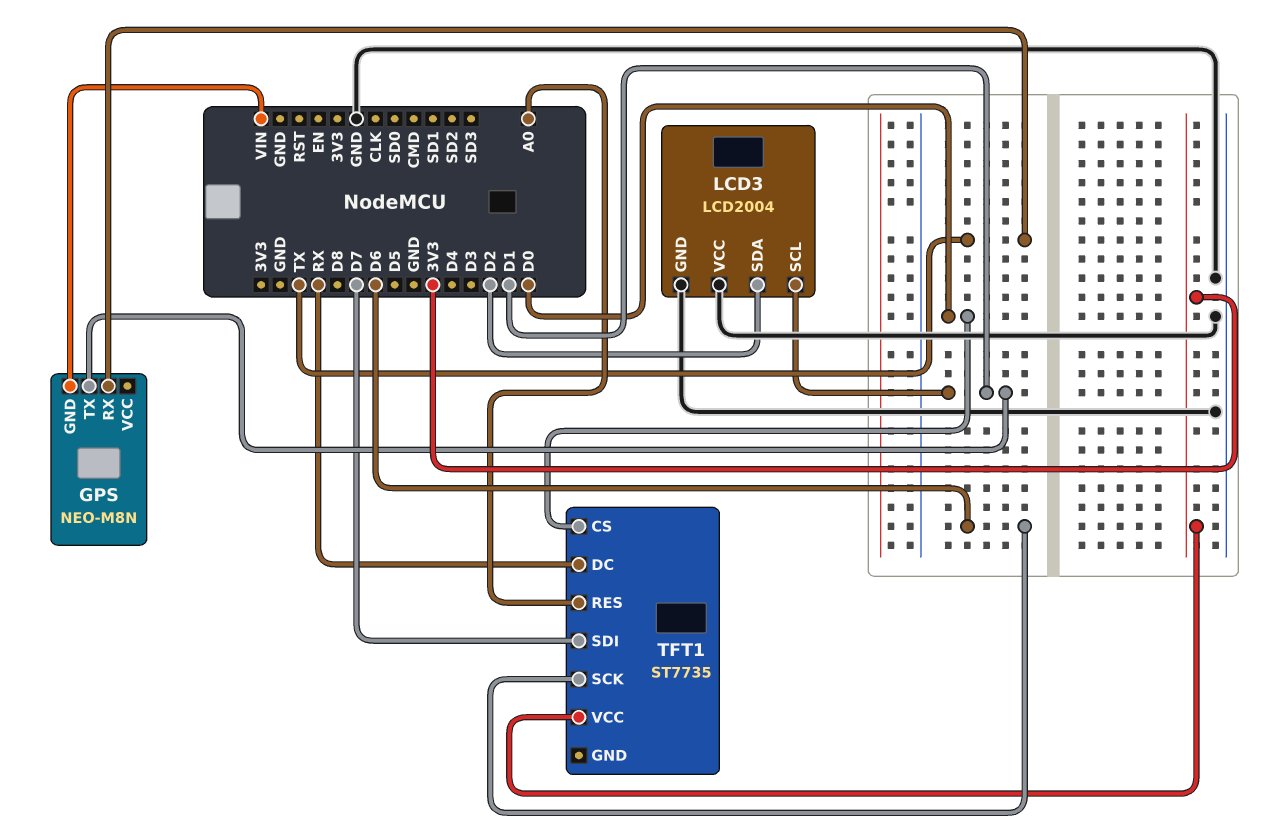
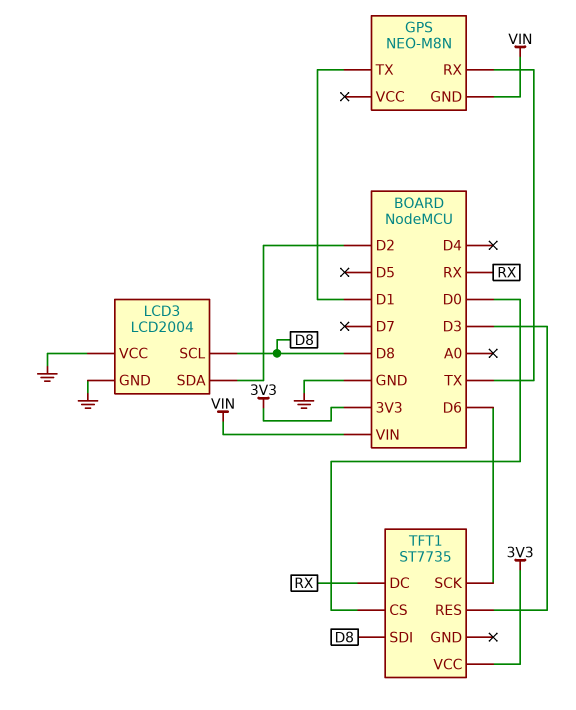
LCD3 pin SCL: D1 -> D8
TFT1 pin RES: A0 -> D3
TFT1 pin SDI: D7 -> D8

